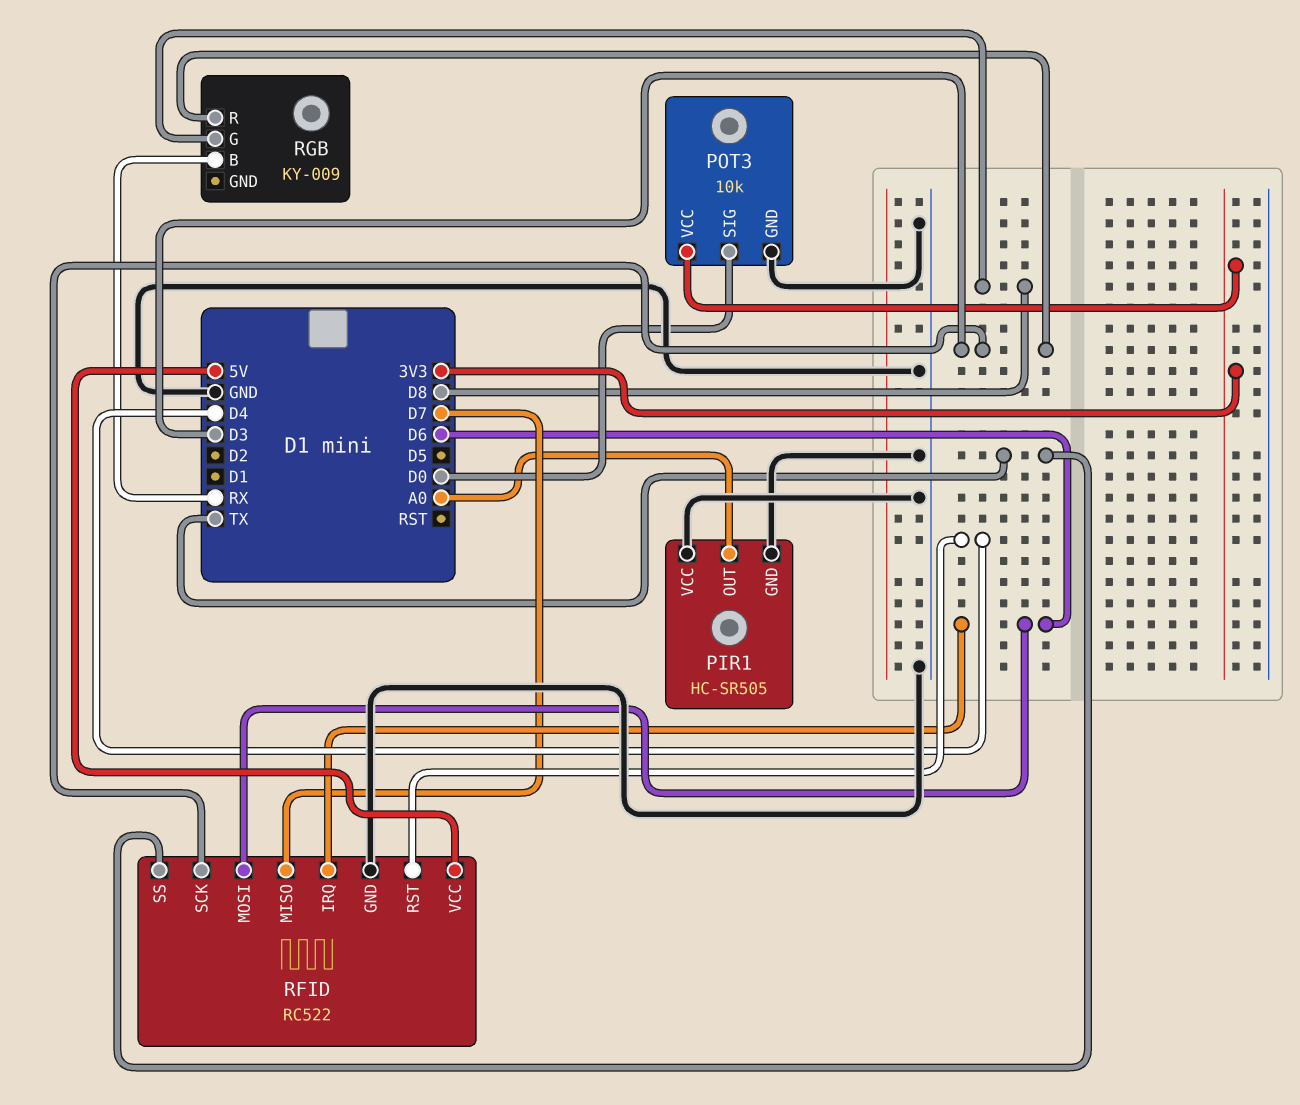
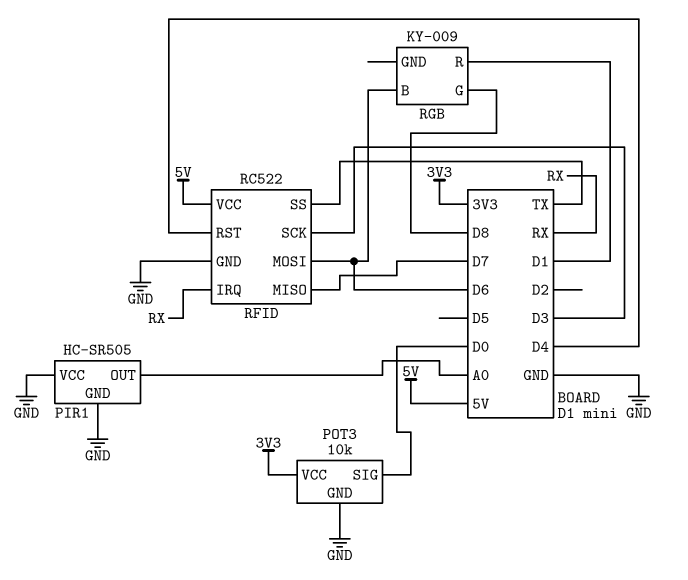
RFID pin IRQ: D6 -> RX
RGB pin B: RX -> D6
RGB pin R: D3 -> D1

